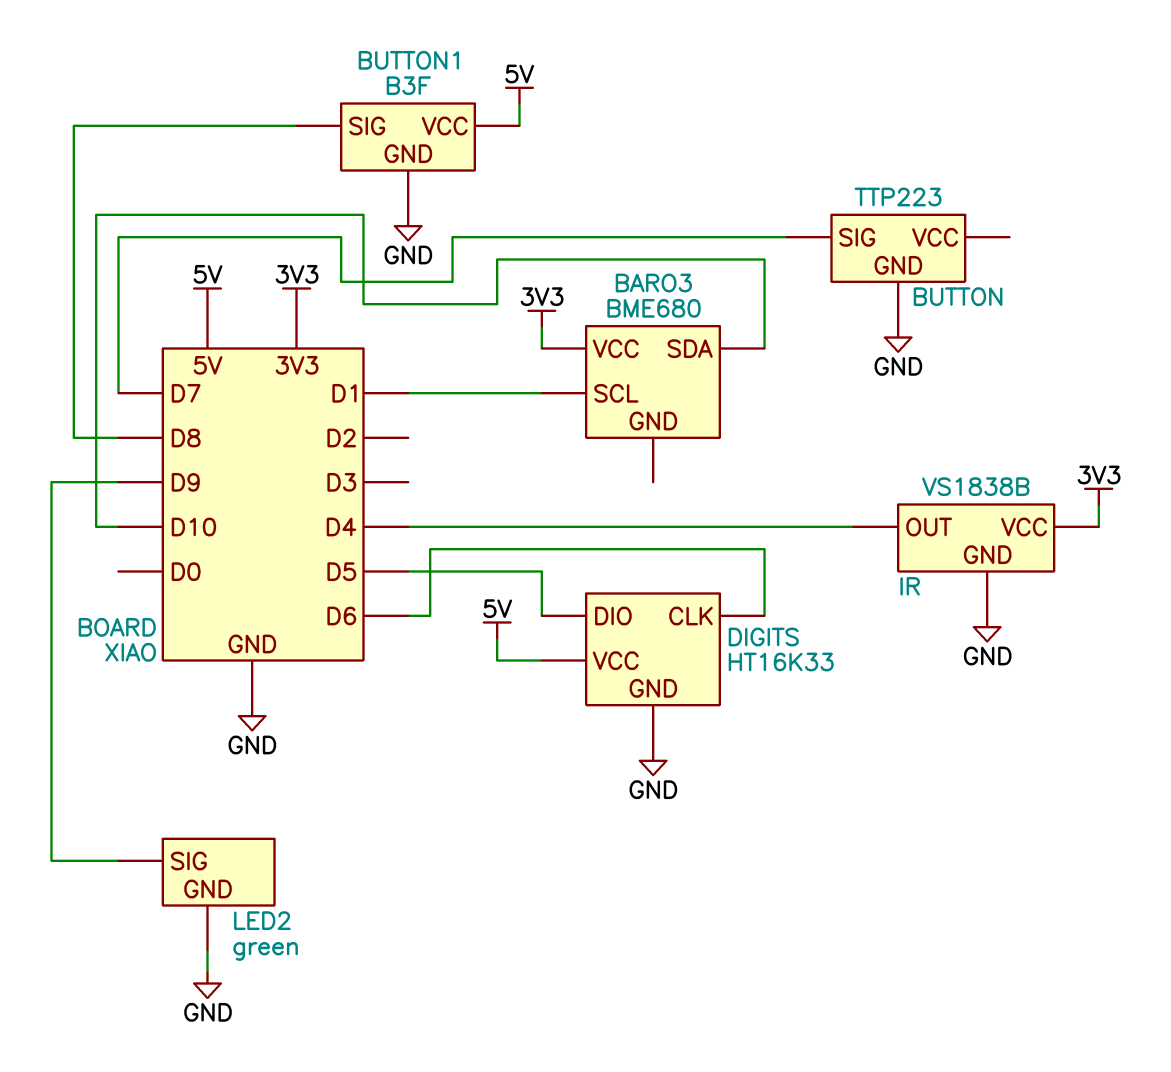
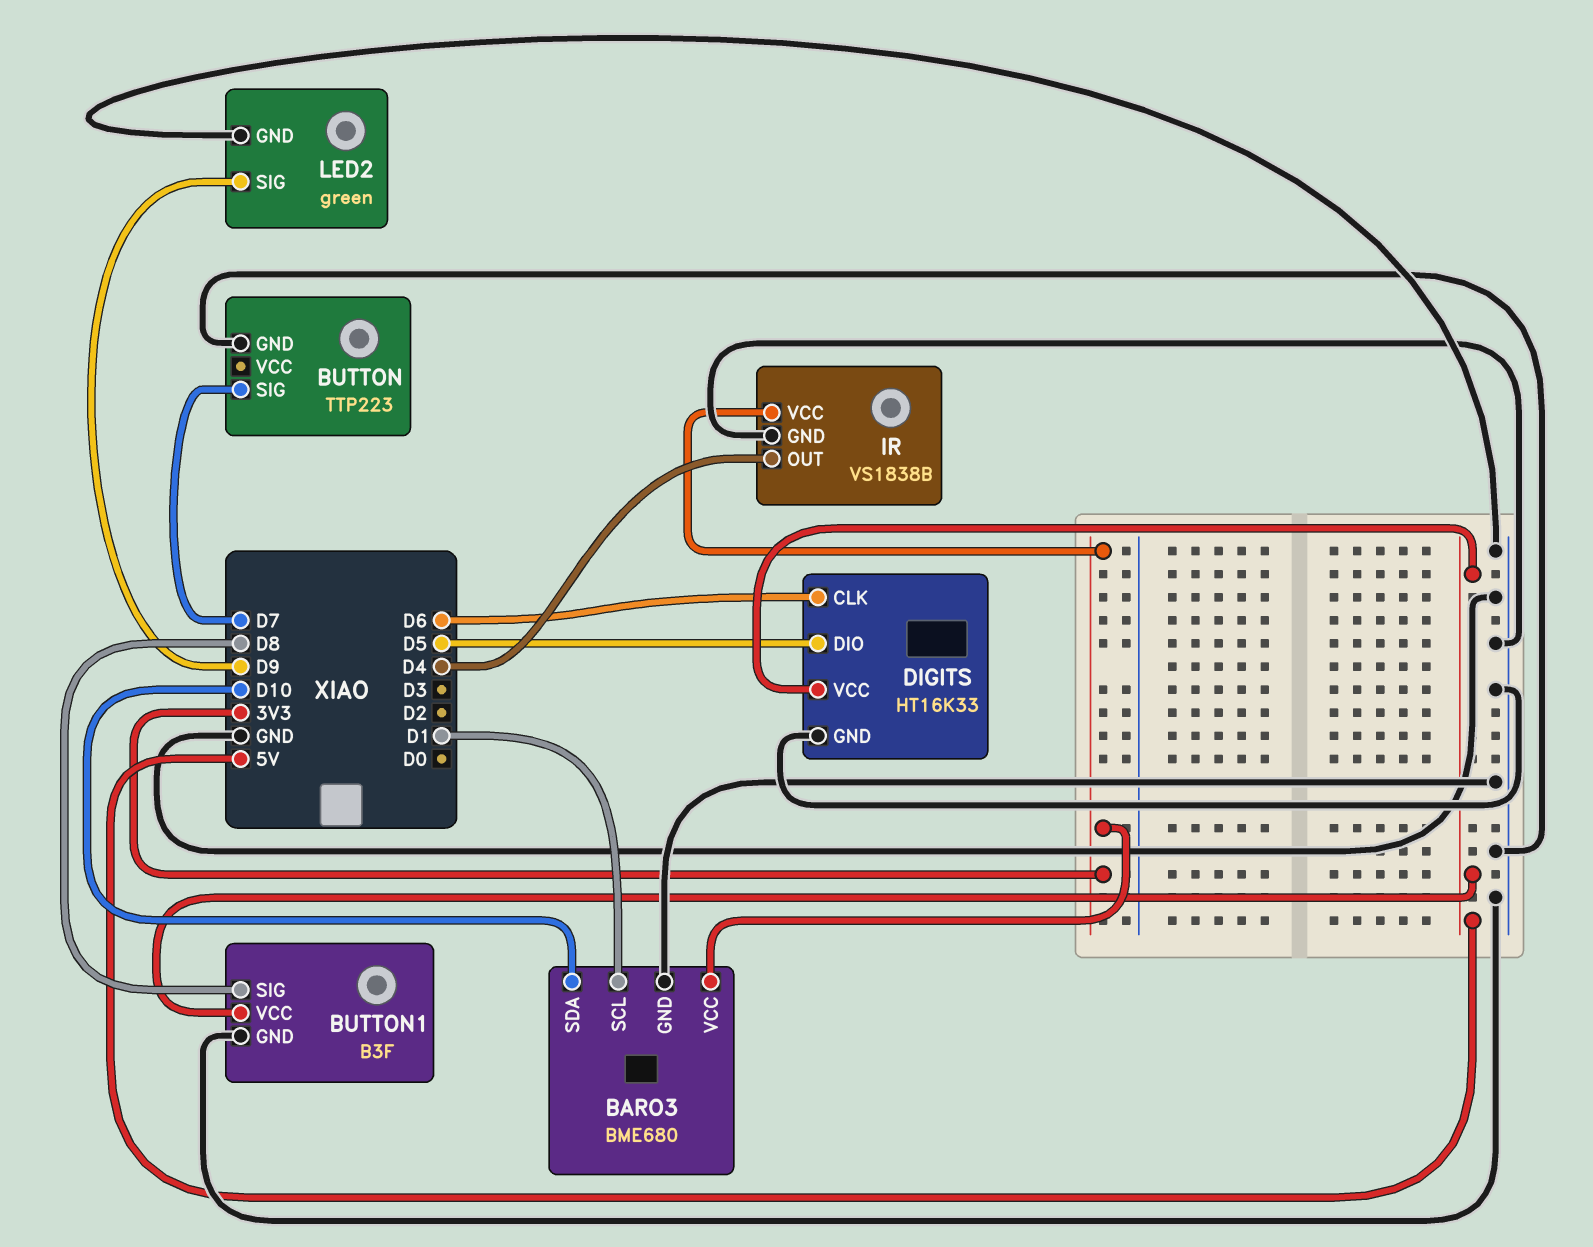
BARO3 pin GND: none -> GND

